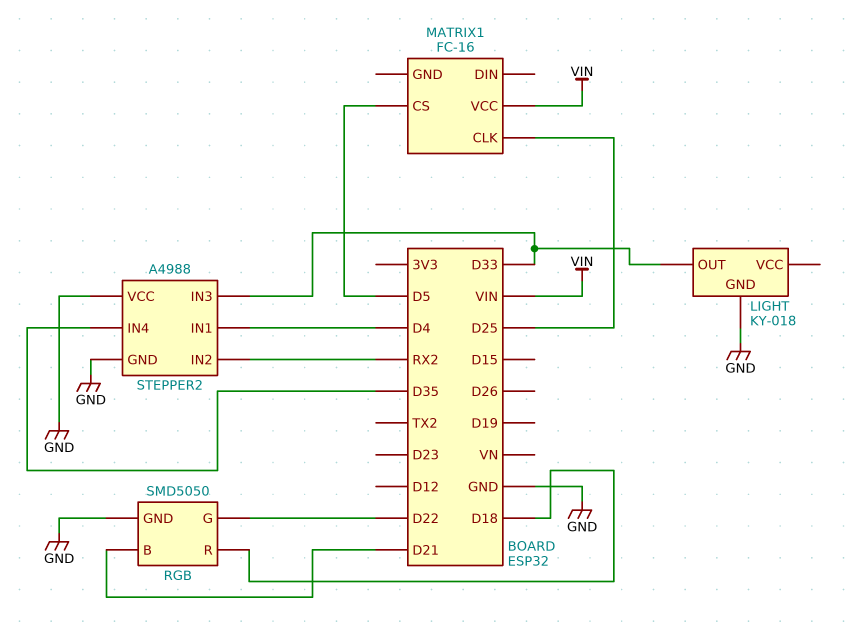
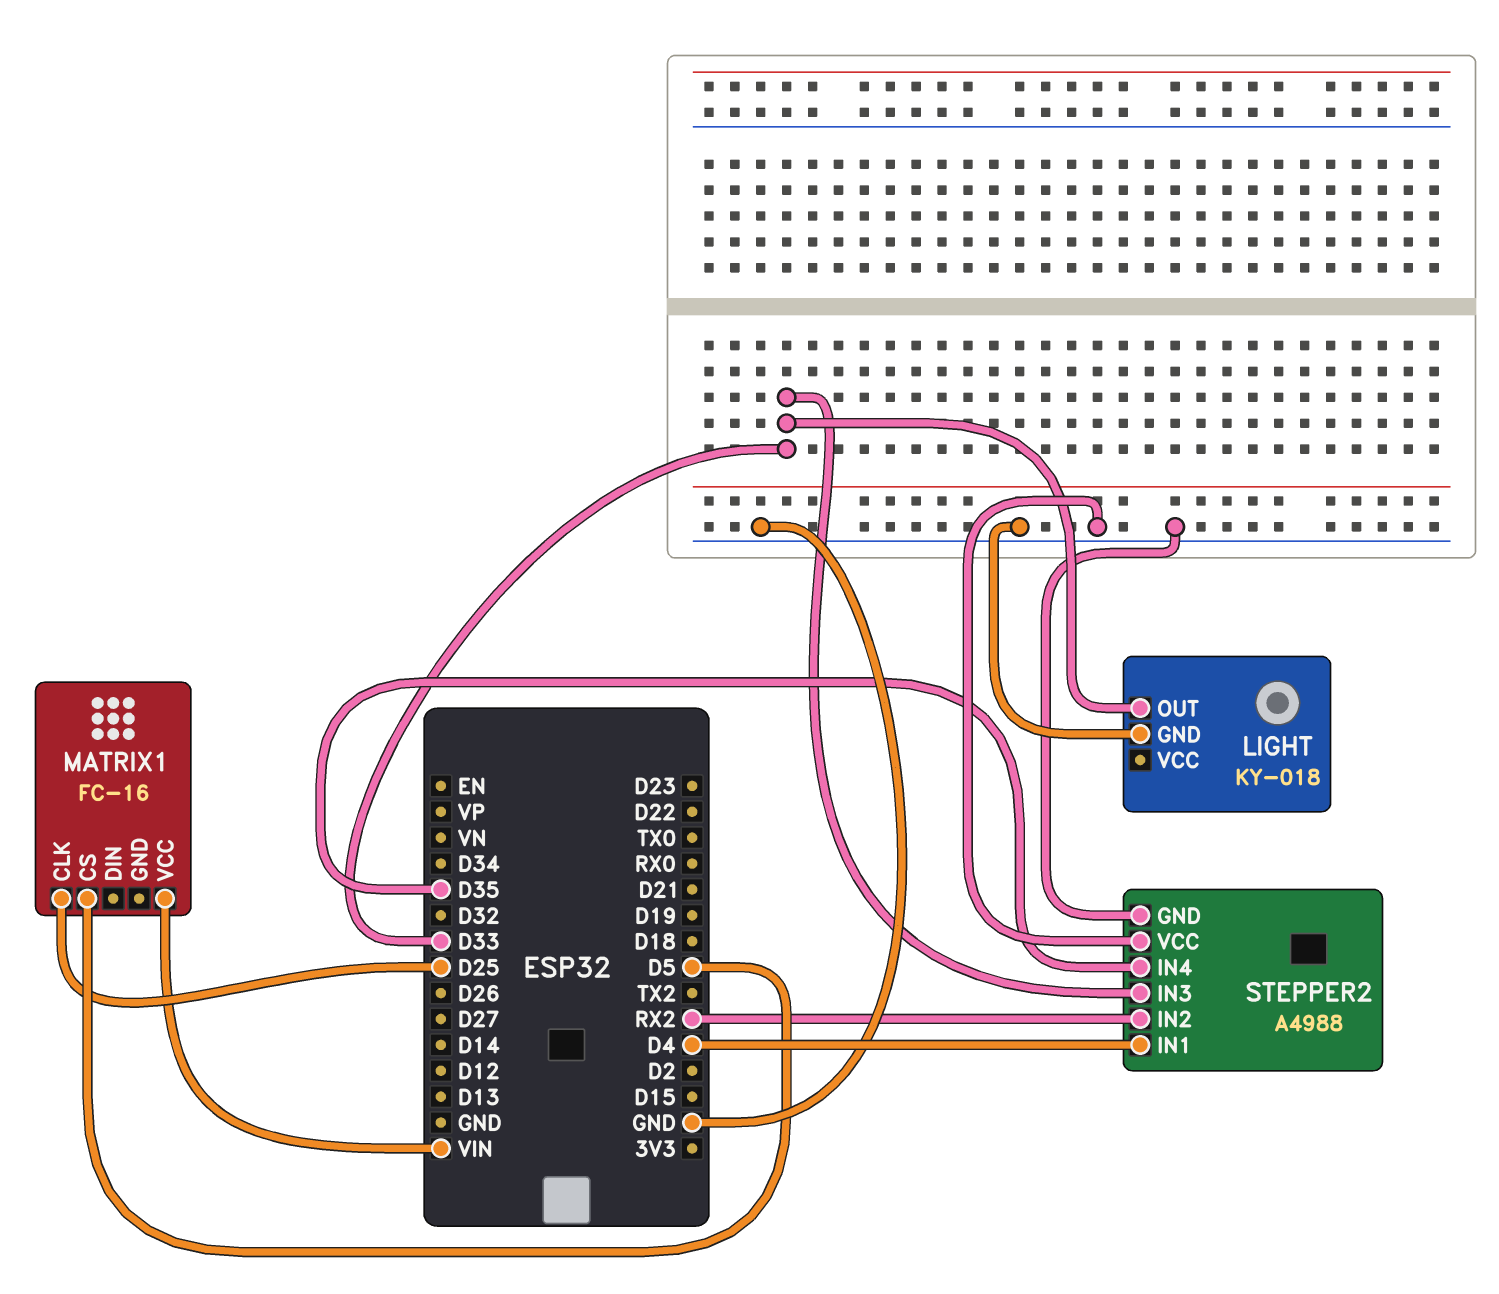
RGB: SMD5050 -> none
RGB pin B: D21 -> none
RGB pin G: D22 -> none
RGB pin GND: GND -> none
RGB pin R: D18 -> none

